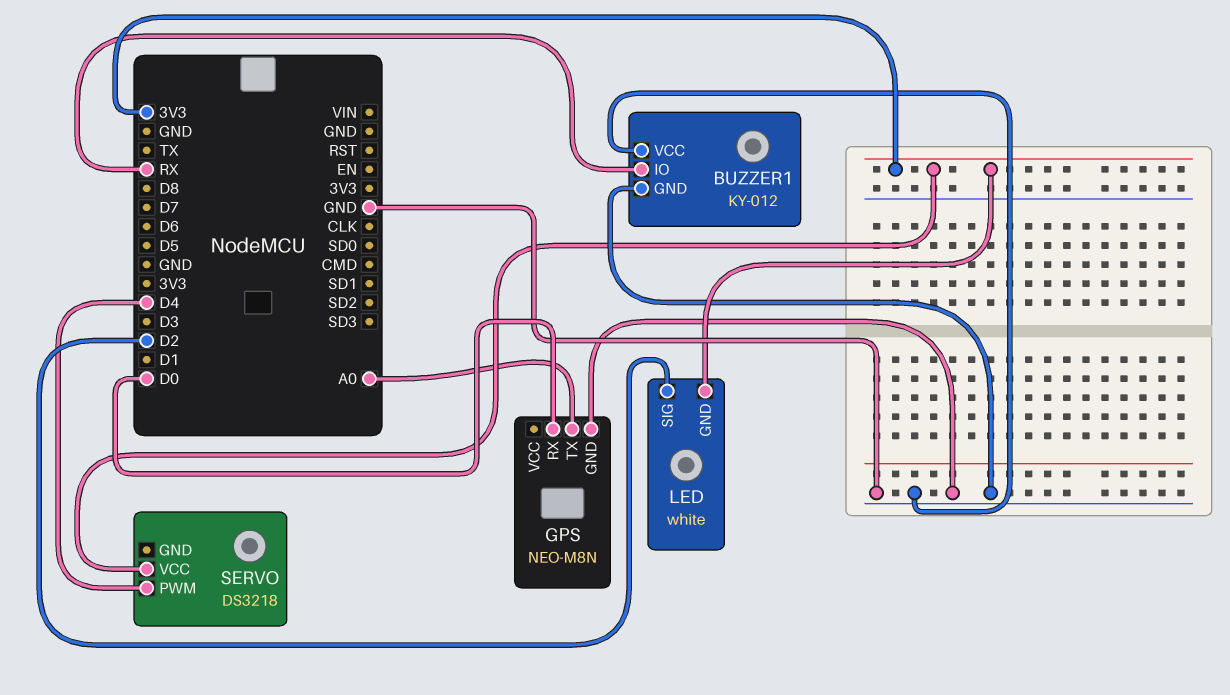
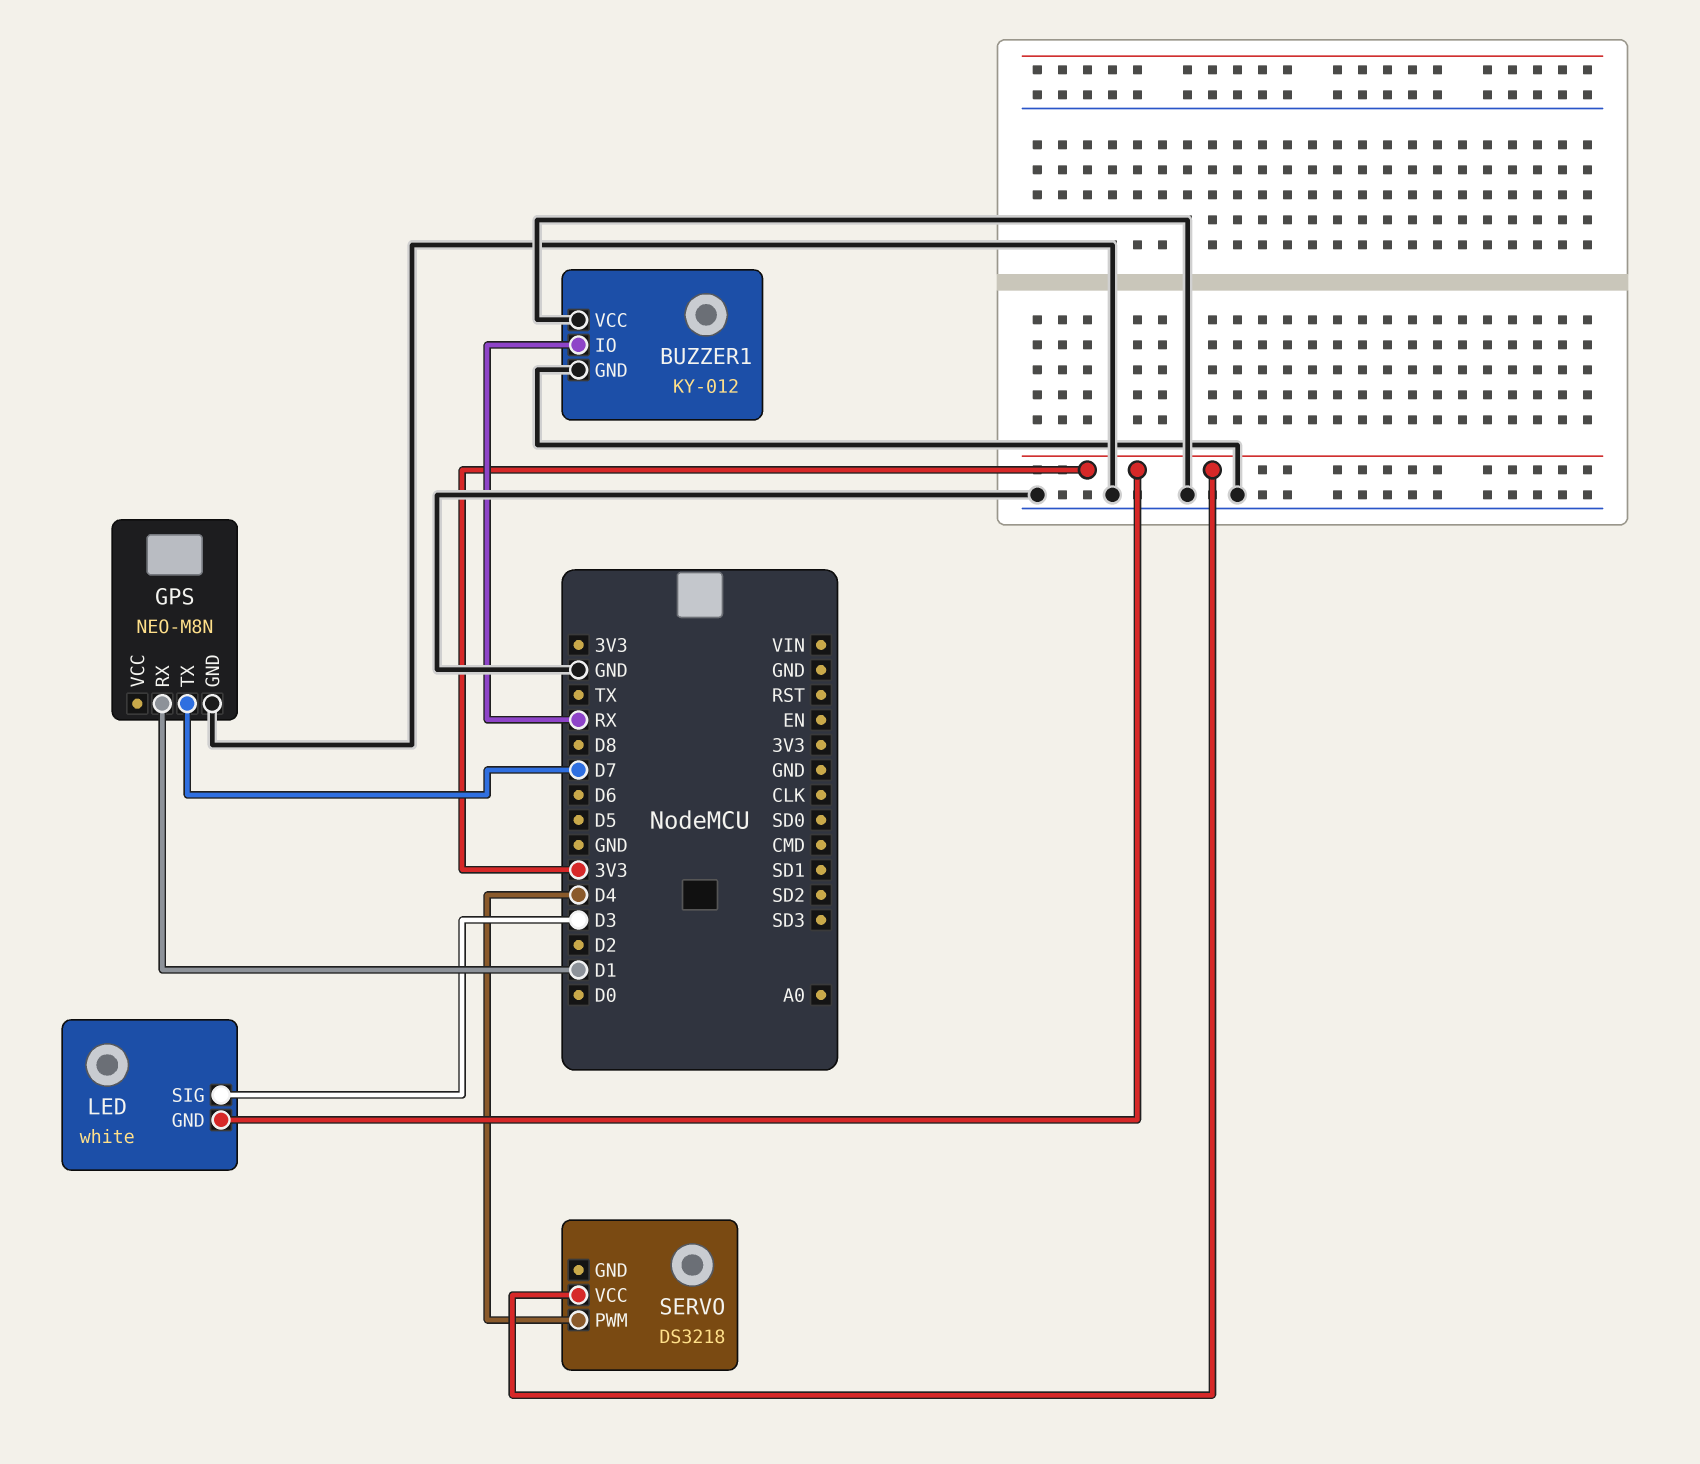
GPS pin RX: D0 -> D1
GPS pin TX: A0 -> D7
LED pin SIG: D2 -> D3

